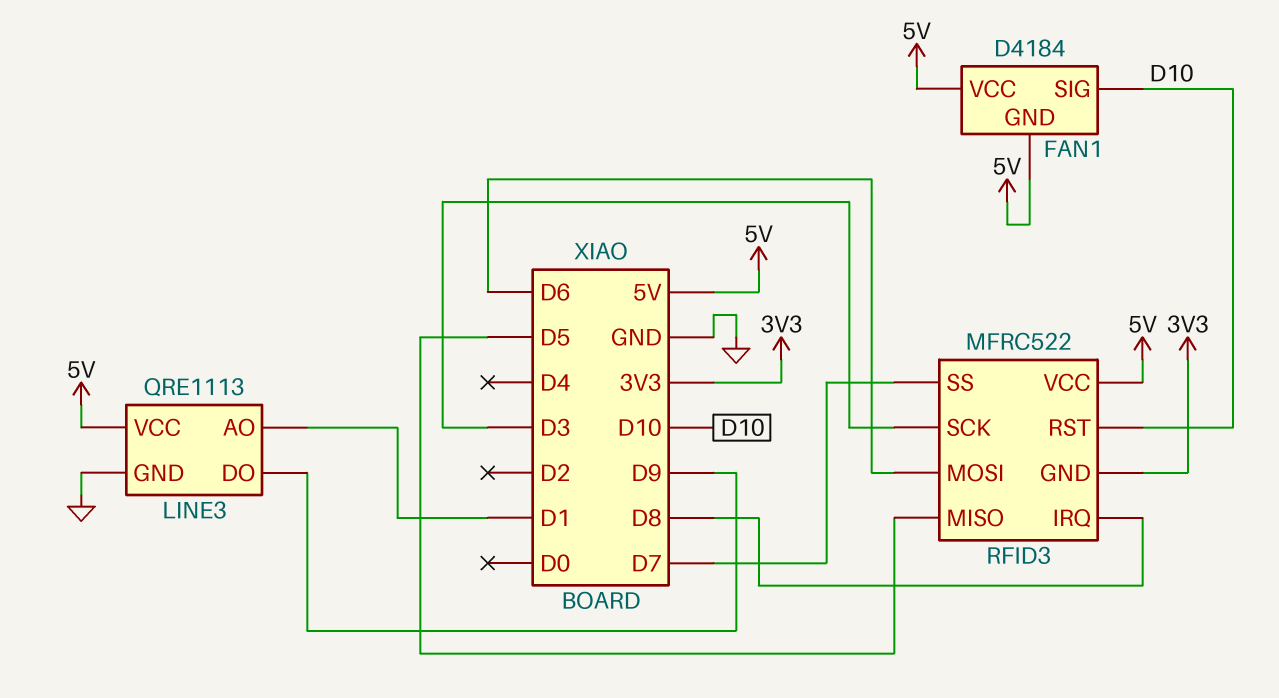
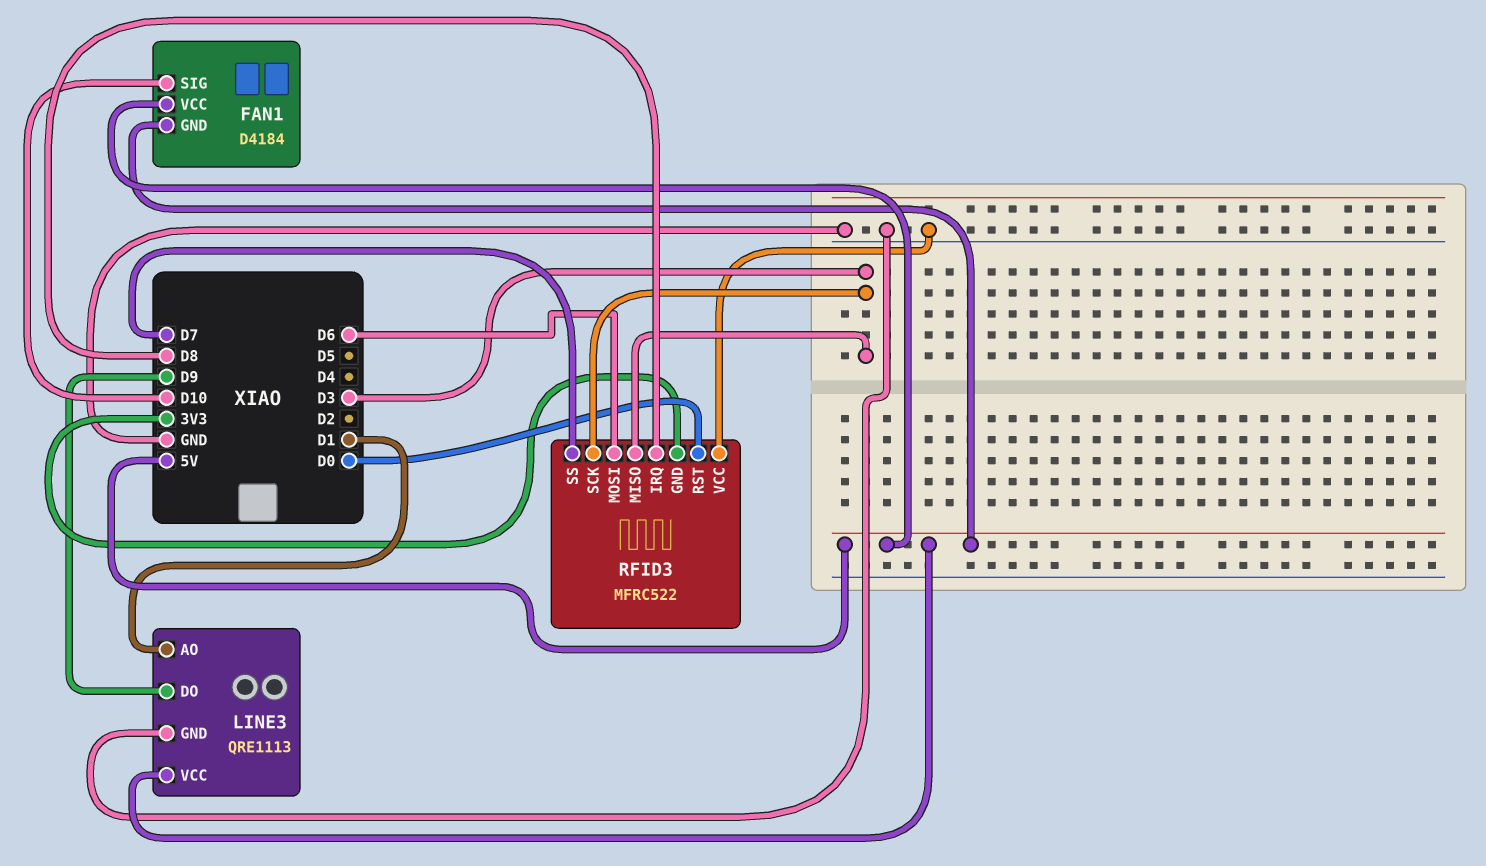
RFID3 pin MISO: D5 -> D3
RFID3 pin RST: D10 -> D0
RFID3 pin VCC: 5V -> GND

